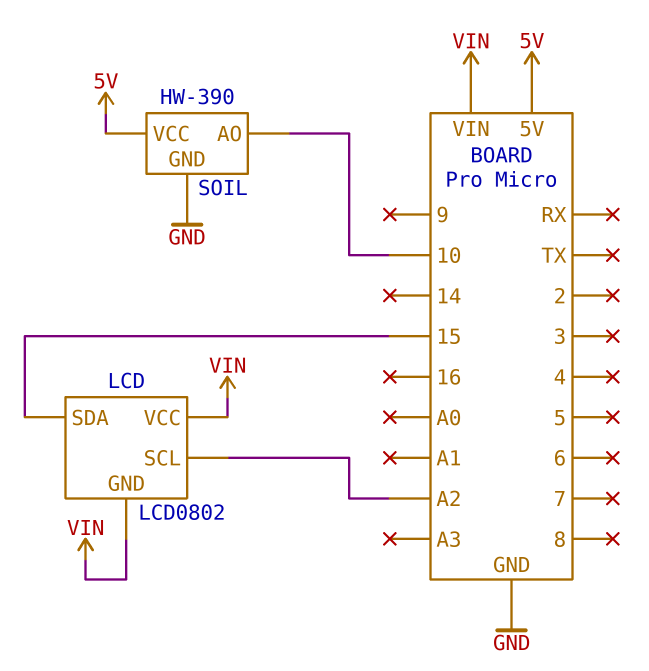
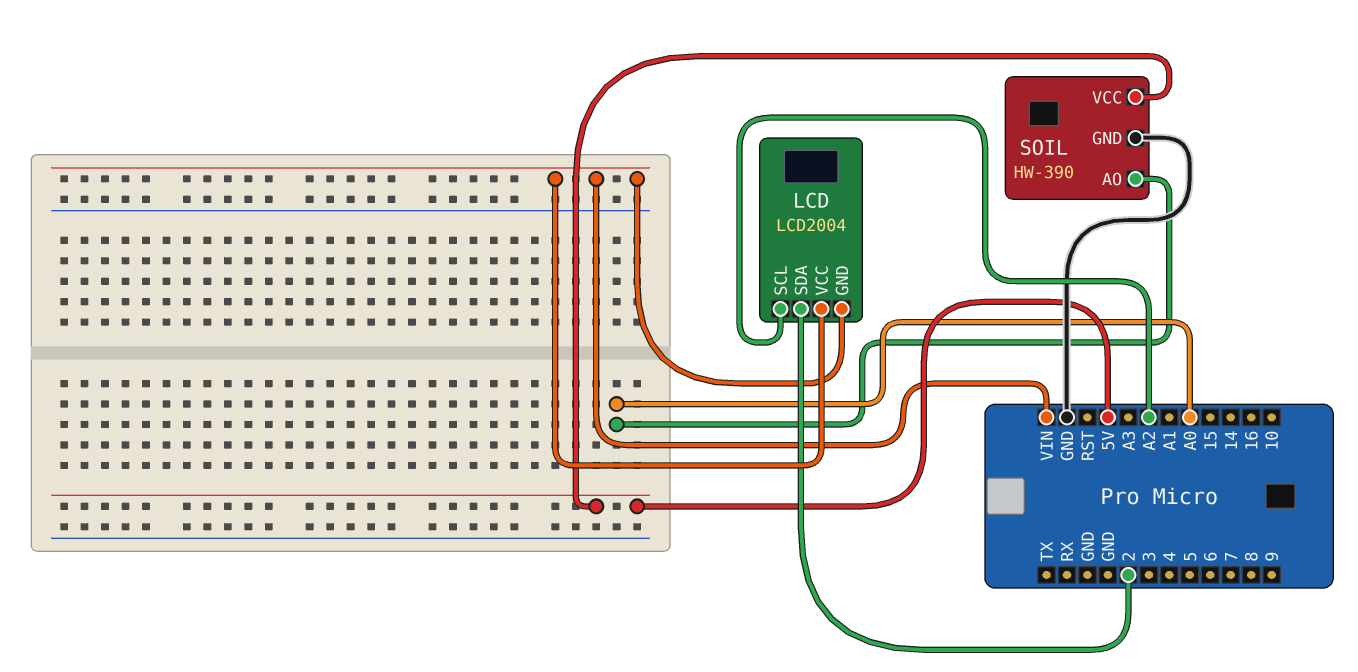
LCD: LCD0802 -> LCD2004
LCD pin SDA: 15 -> 2
SOIL pin AO: 10 -> A0

